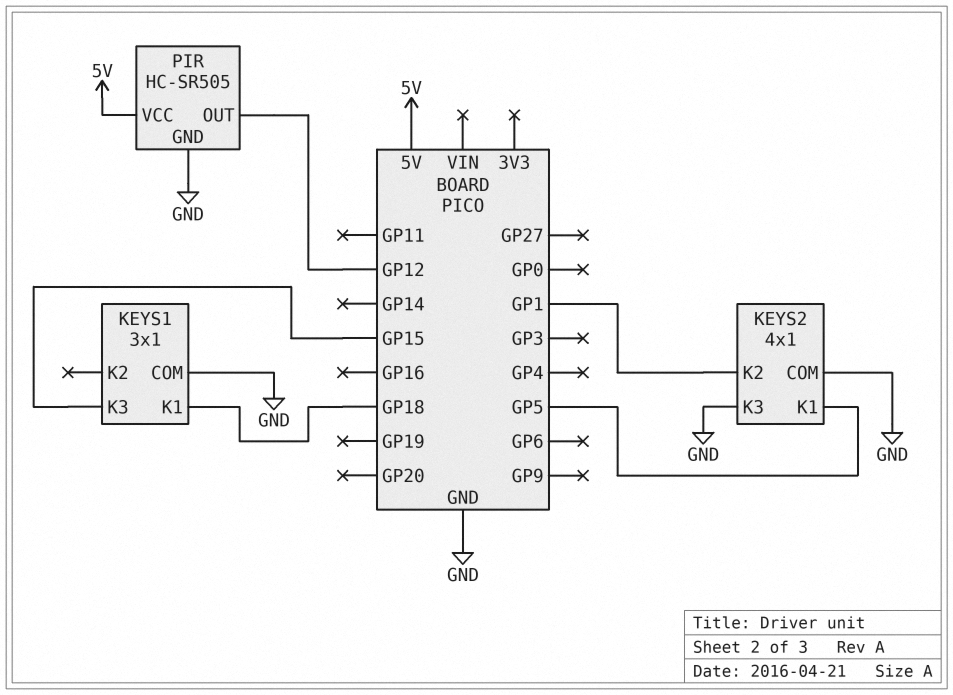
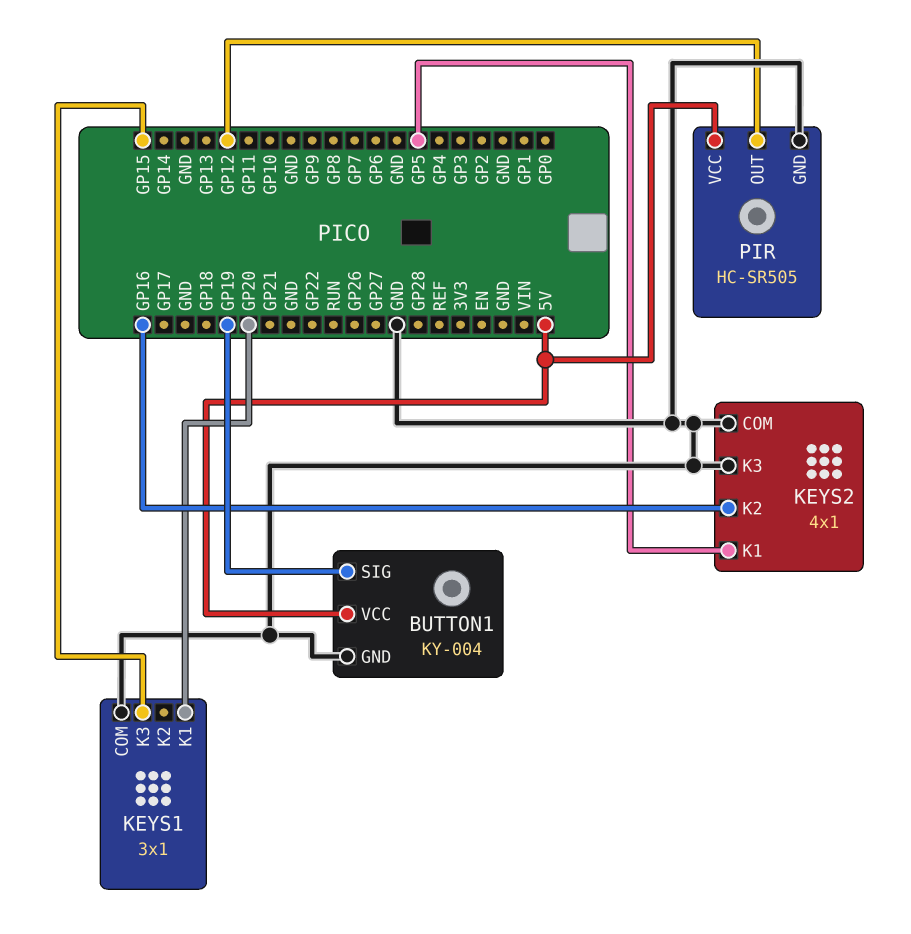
BUTTON1: none -> KY-004
BUTTON1 pin GND: none -> GND
BUTTON1 pin SIG: none -> GP19
BUTTON1 pin VCC: none -> 5V
KEYS1 pin K1: GP18 -> GP20
KEYS2 pin K2: GP1 -> GP16

